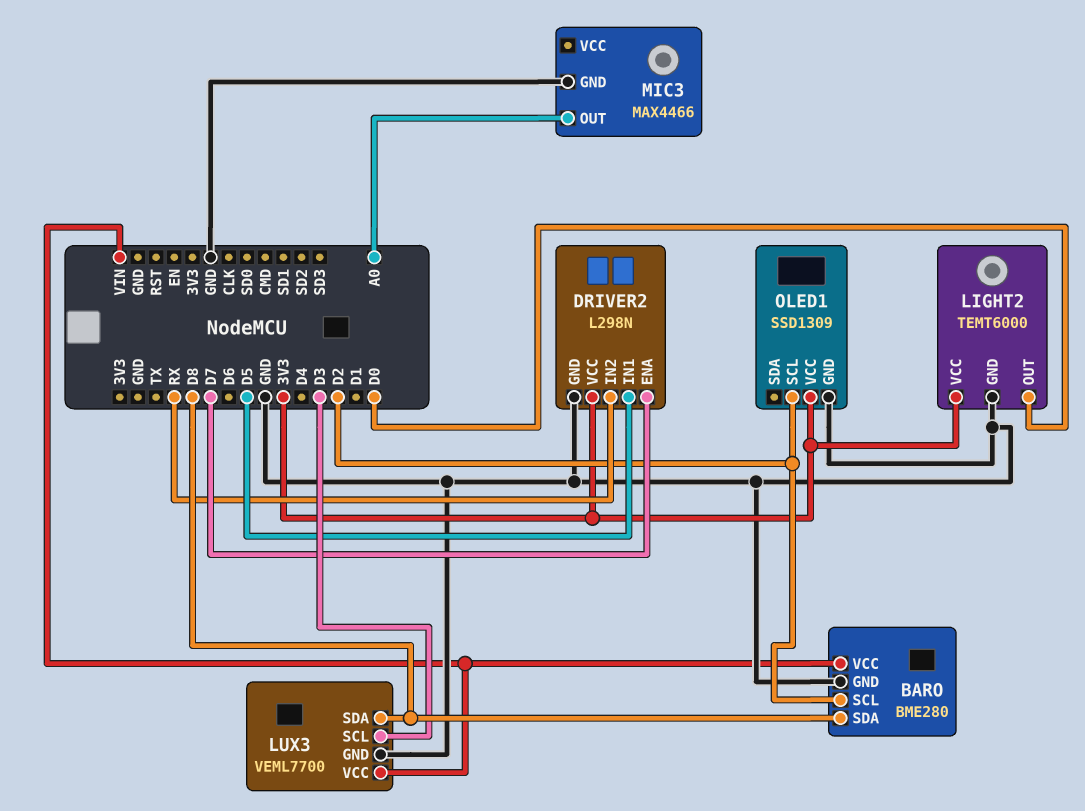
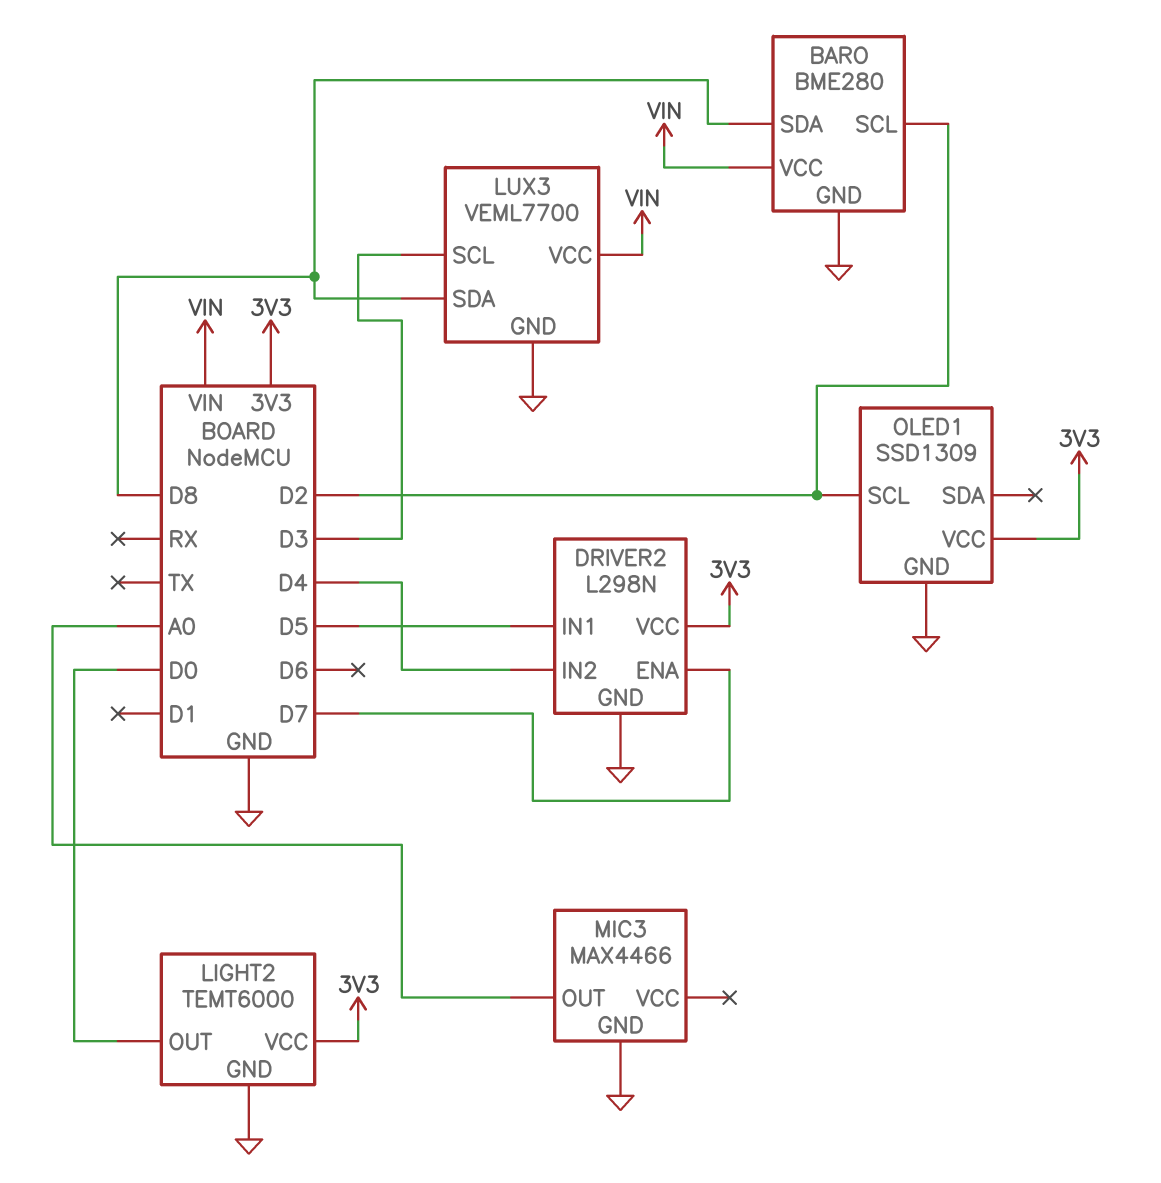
DRIVER2 pin IN2: RX -> D4

